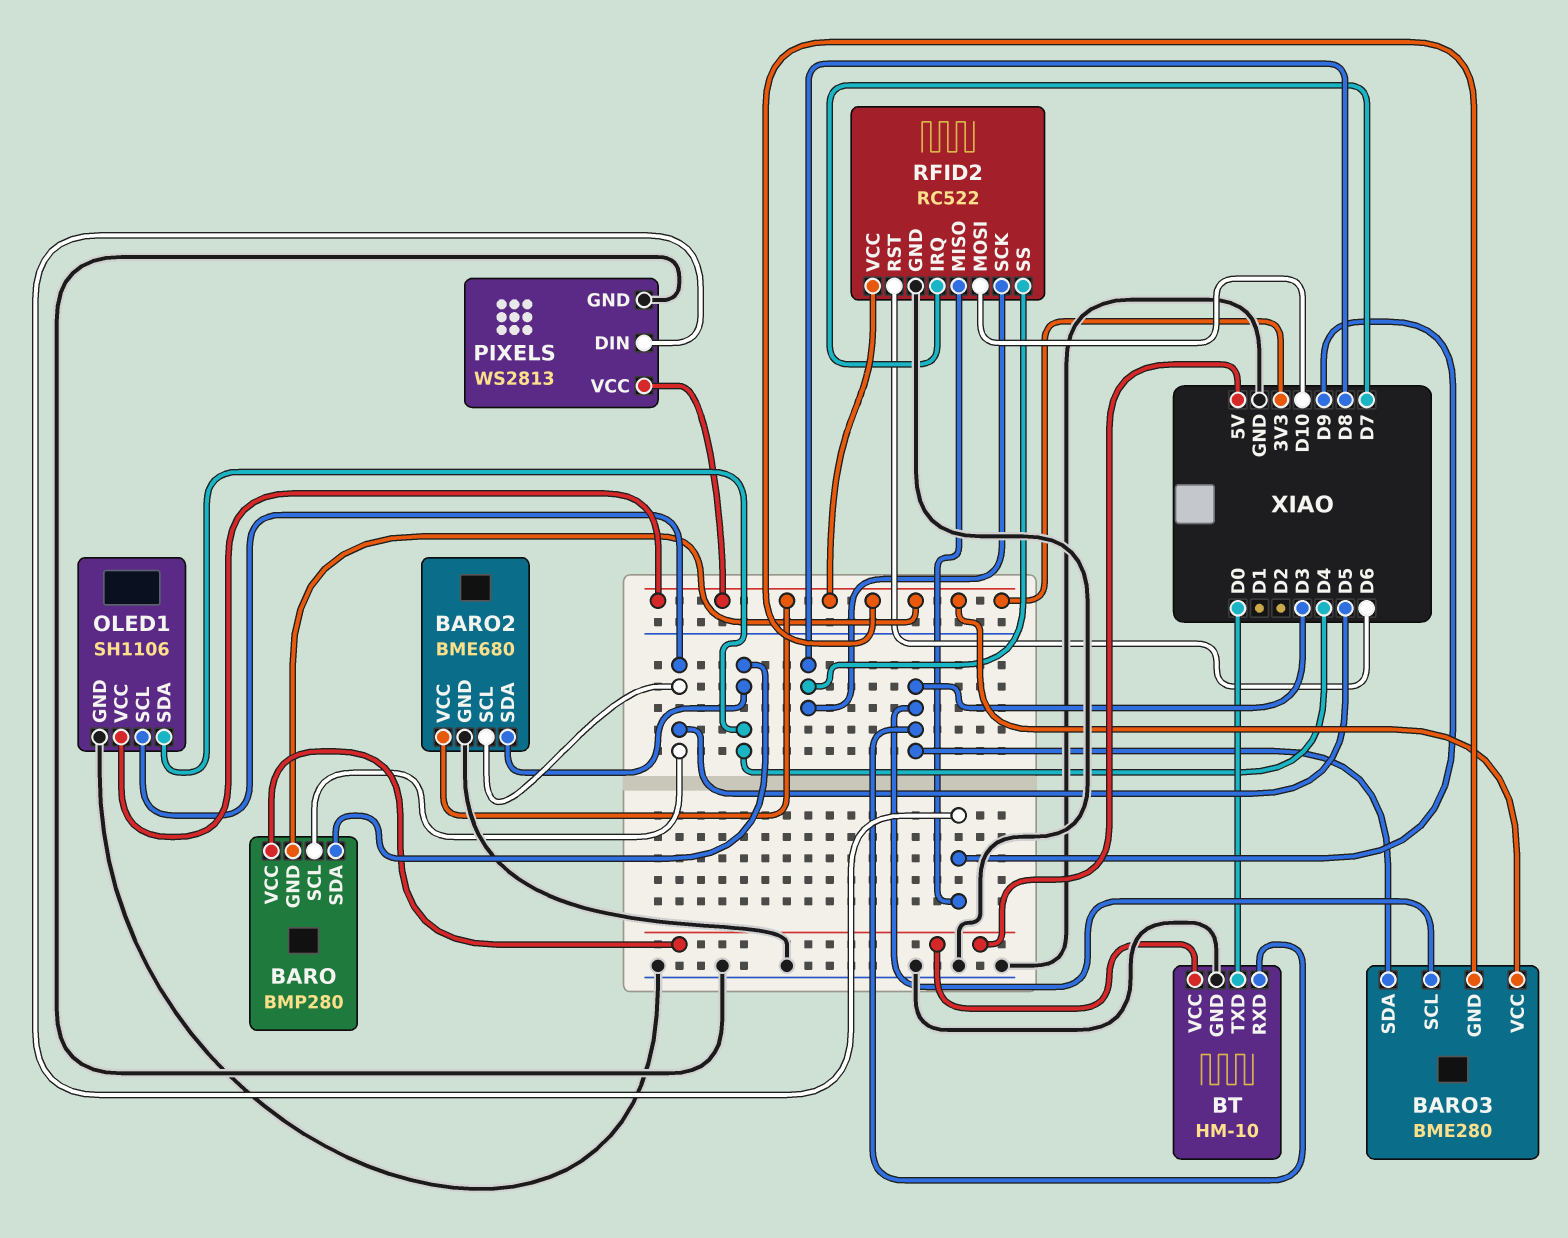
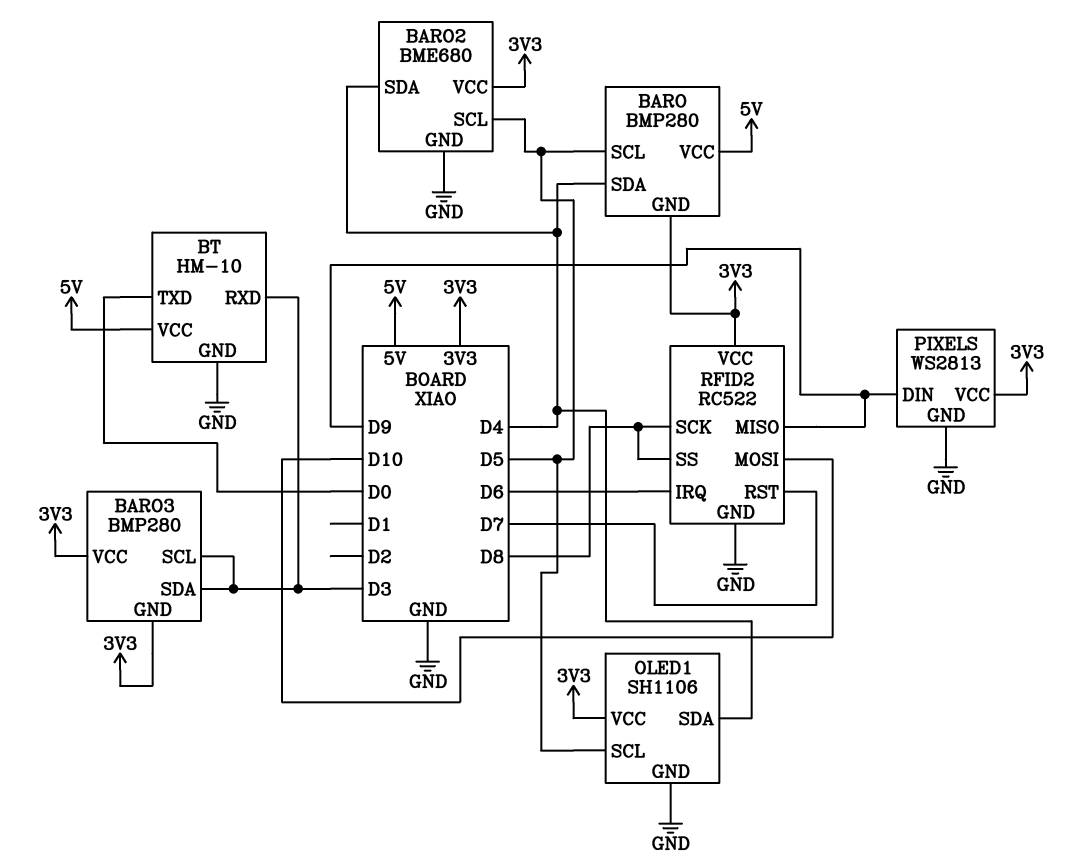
BARO3: BME280 -> BMP280
RFID2 pin IRQ: D7 -> D6
RFID2 pin RST: D6 -> D7

